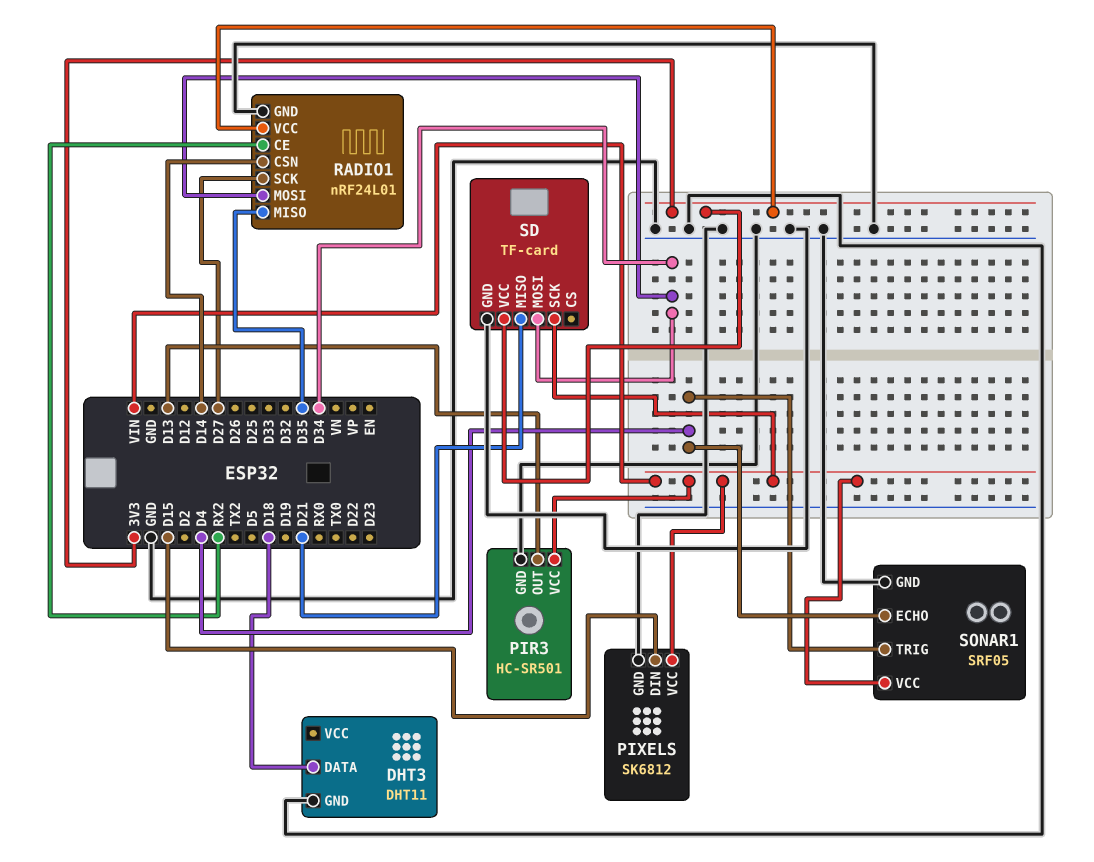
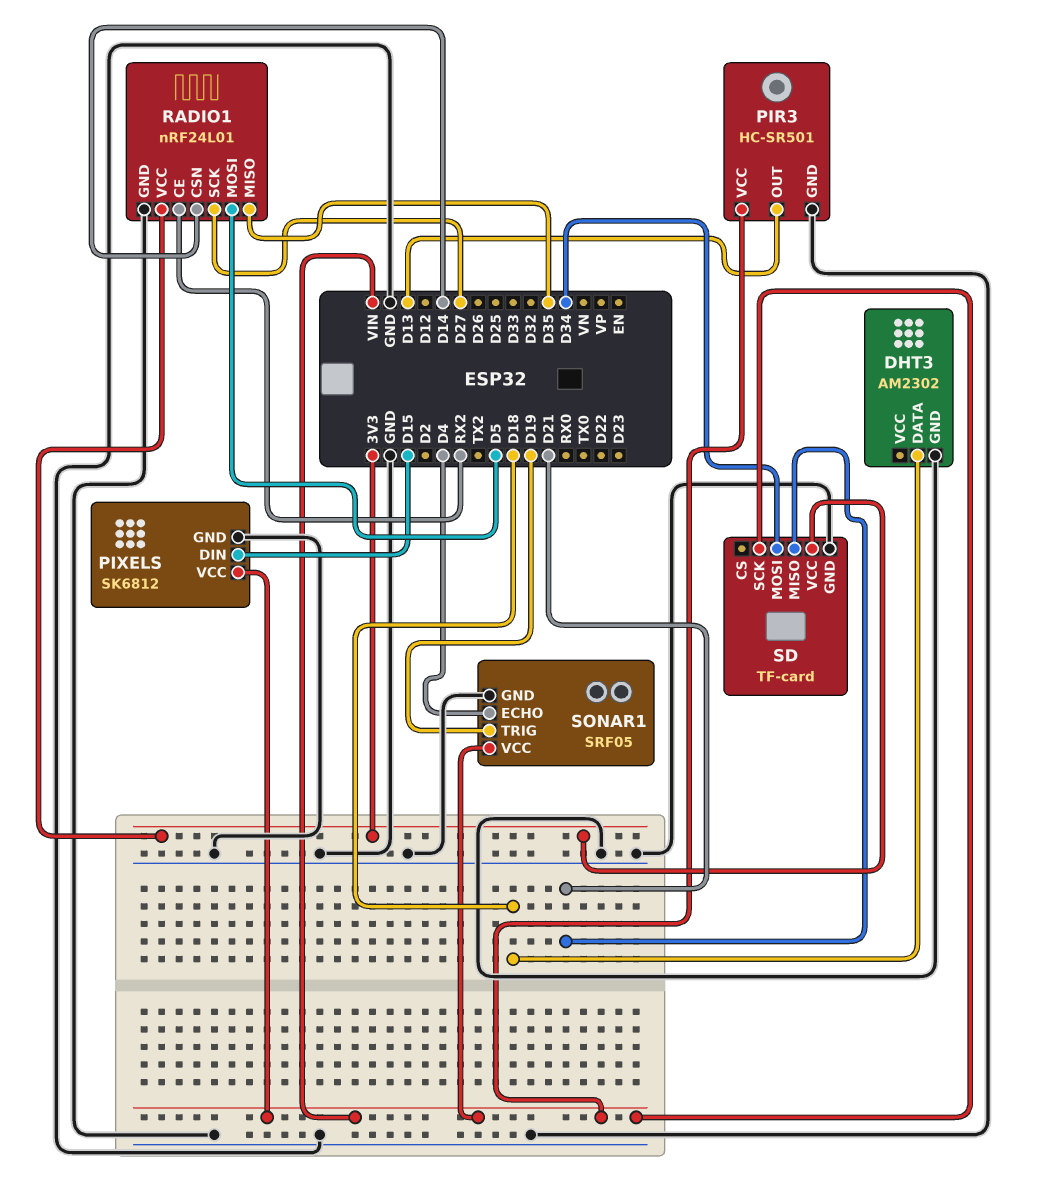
DHT3: DHT11 -> AM2302
RADIO1 pin MOSI: D34 -> D5
SONAR1 pin TRIG: D4 -> D19

